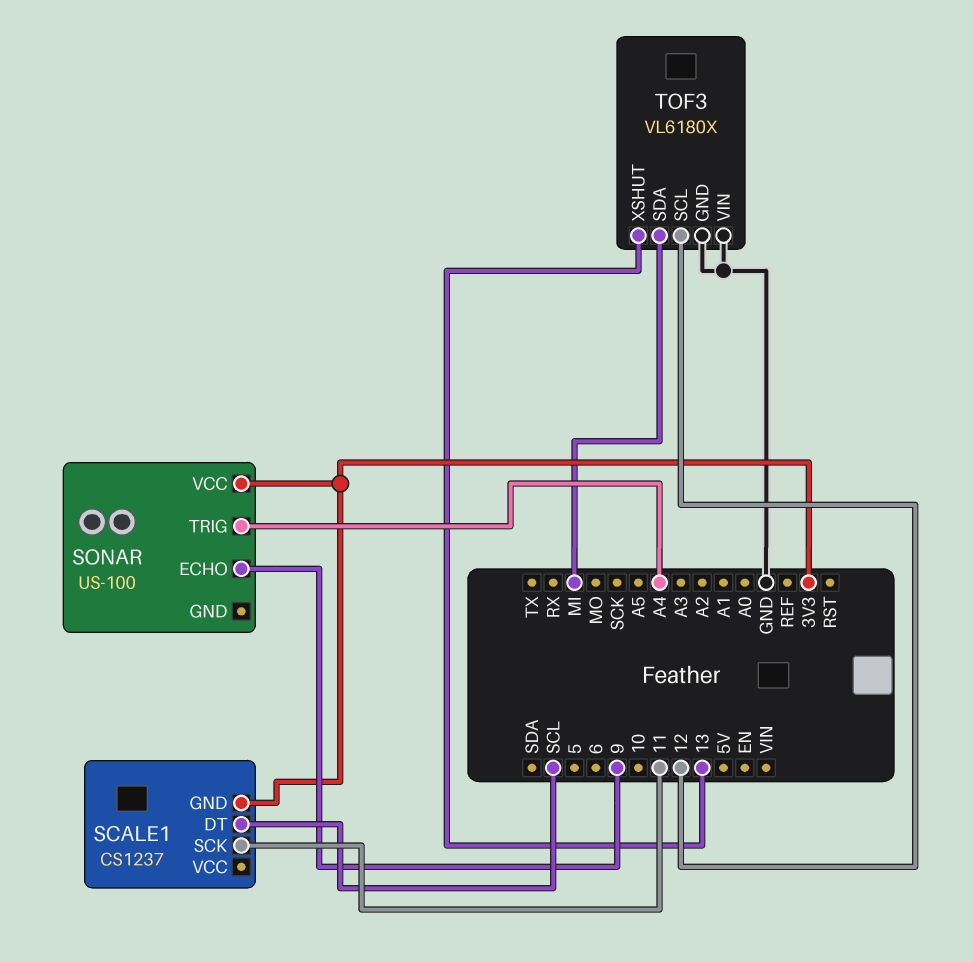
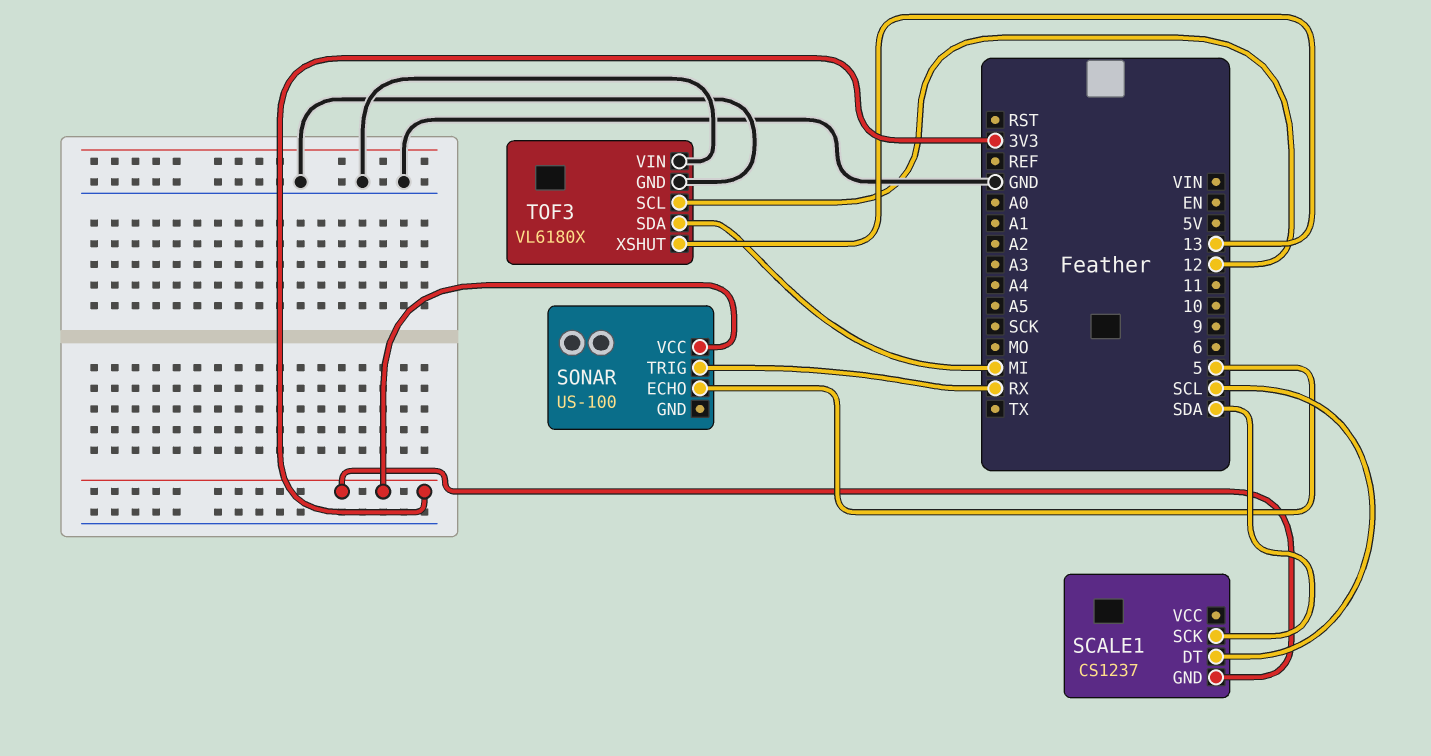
SCALE1 pin SCK: 11 -> SDA
SONAR pin ECHO: 9 -> 5
SONAR pin TRIG: A4 -> RX

